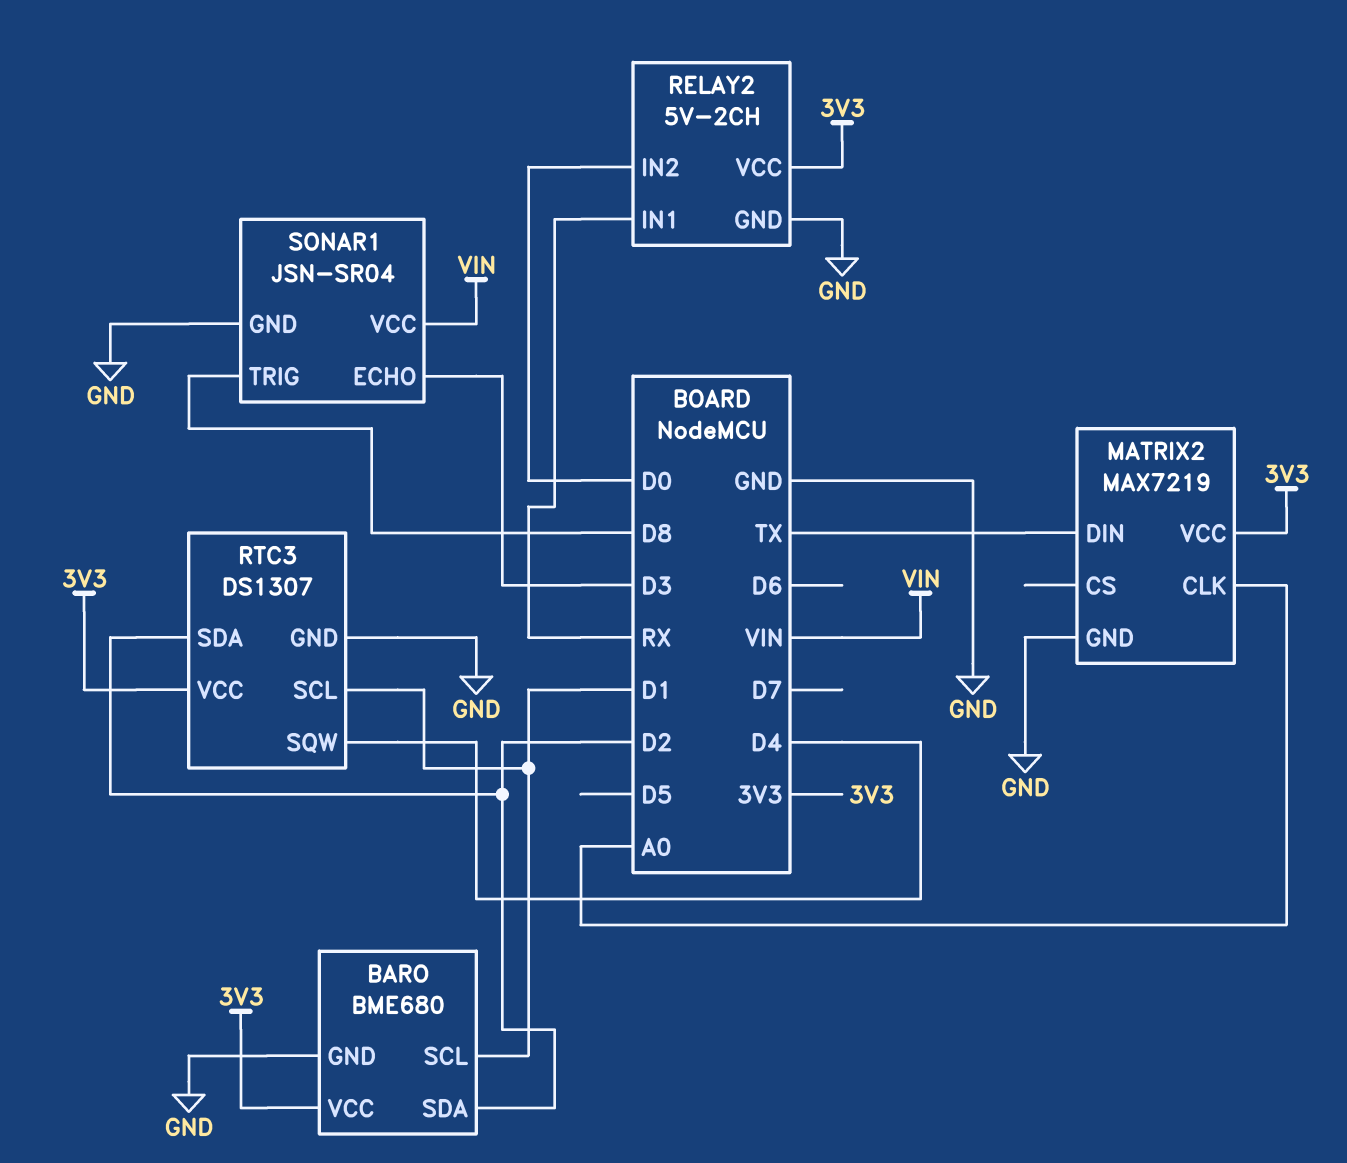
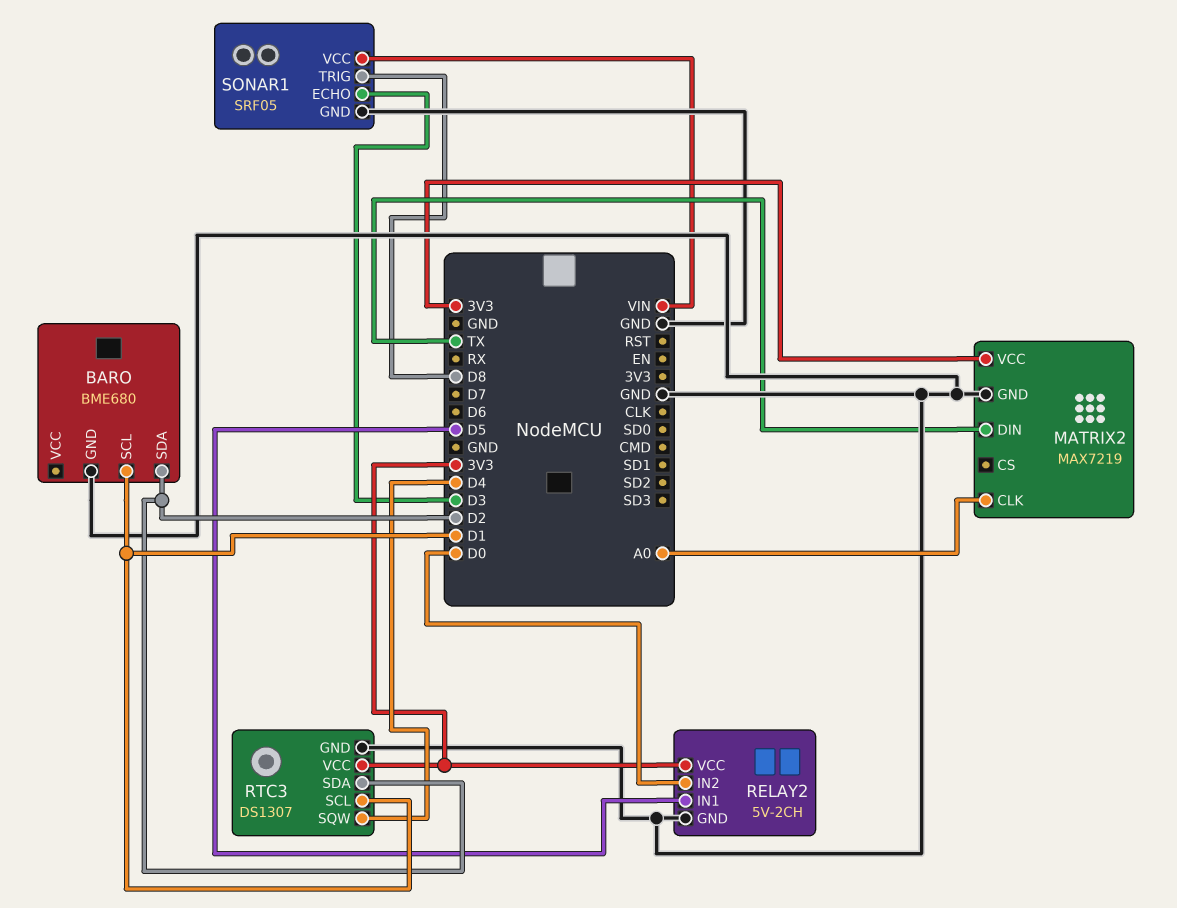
BARO pin VCC: 3V3 -> none
RELAY2 pin IN1: RX -> D5
SONAR1: JSN-SR04 -> SRF05

